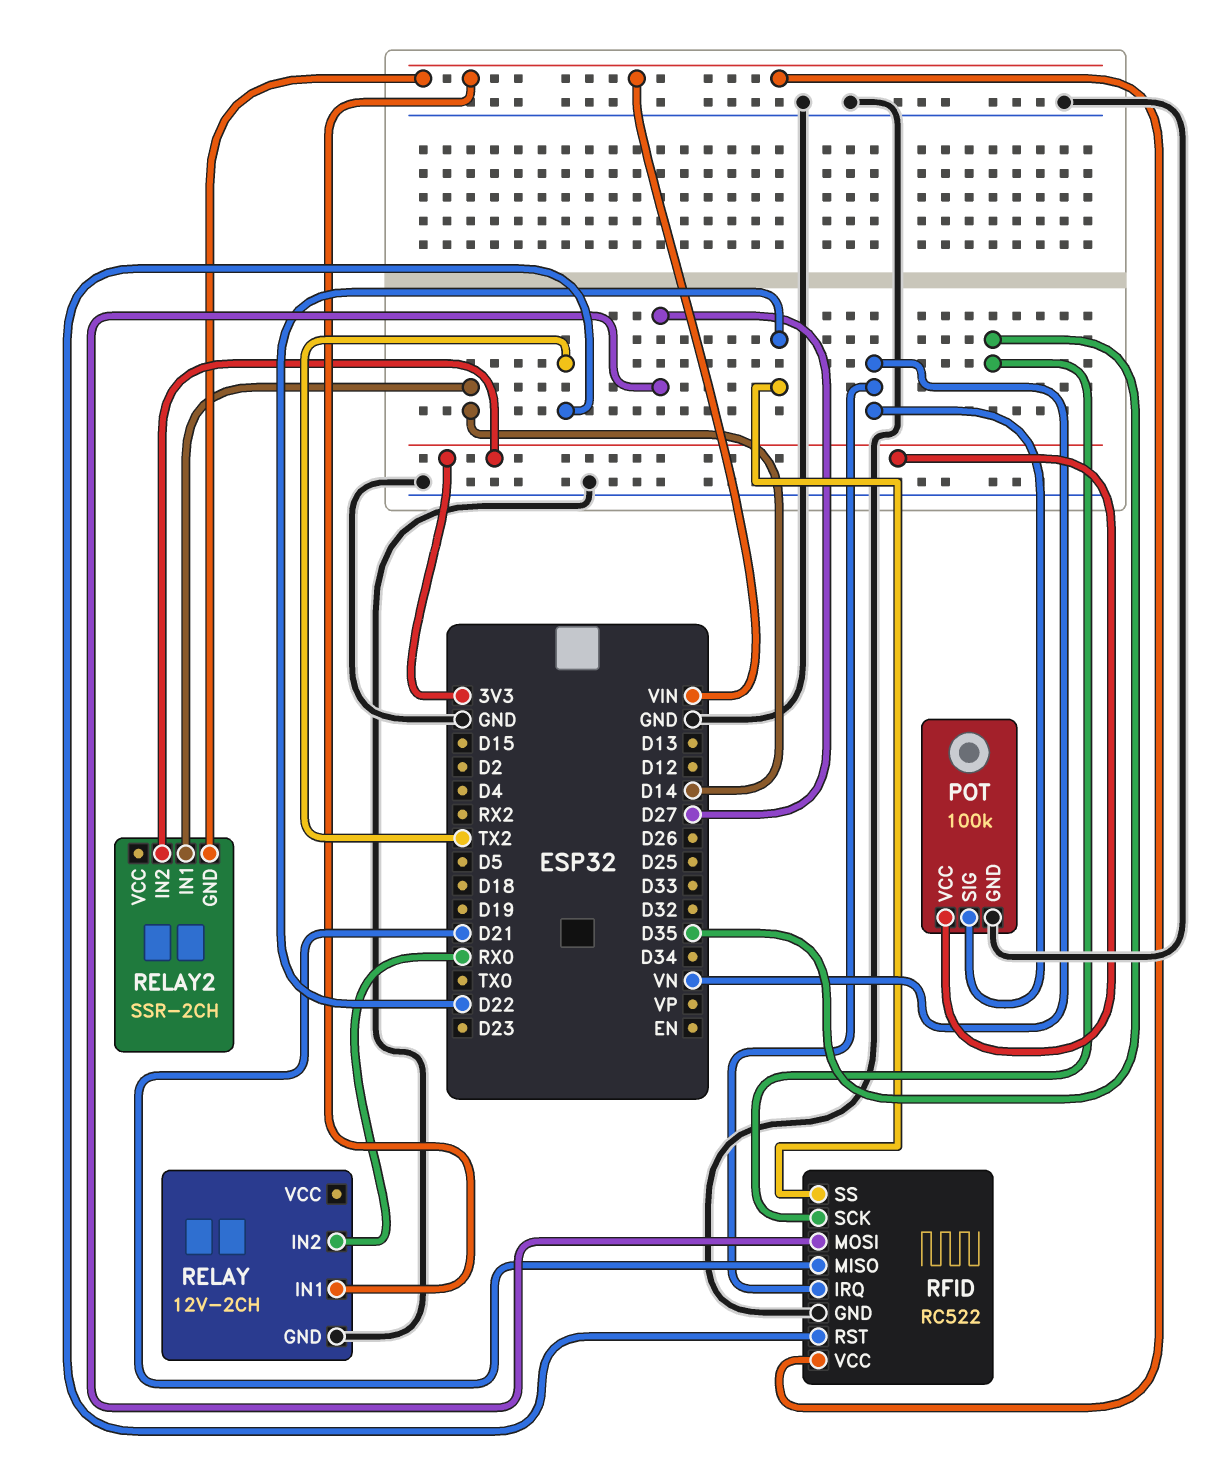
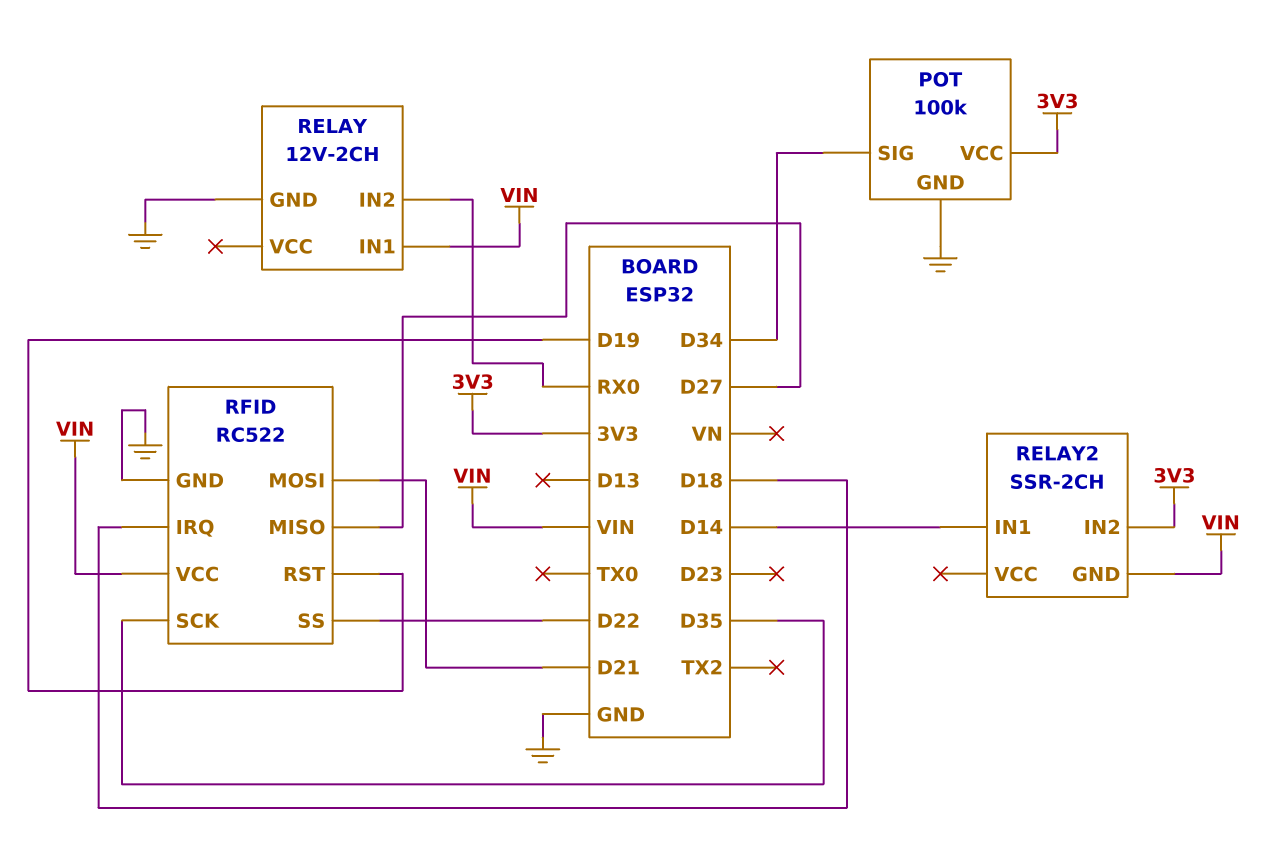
POT pin SIG: VN -> D34
RFID pin IRQ: VN -> D18
RFID pin MISO: D21 -> D27
RFID pin MOSI: D27 -> D21
RFID pin RST: TX2 -> D19

